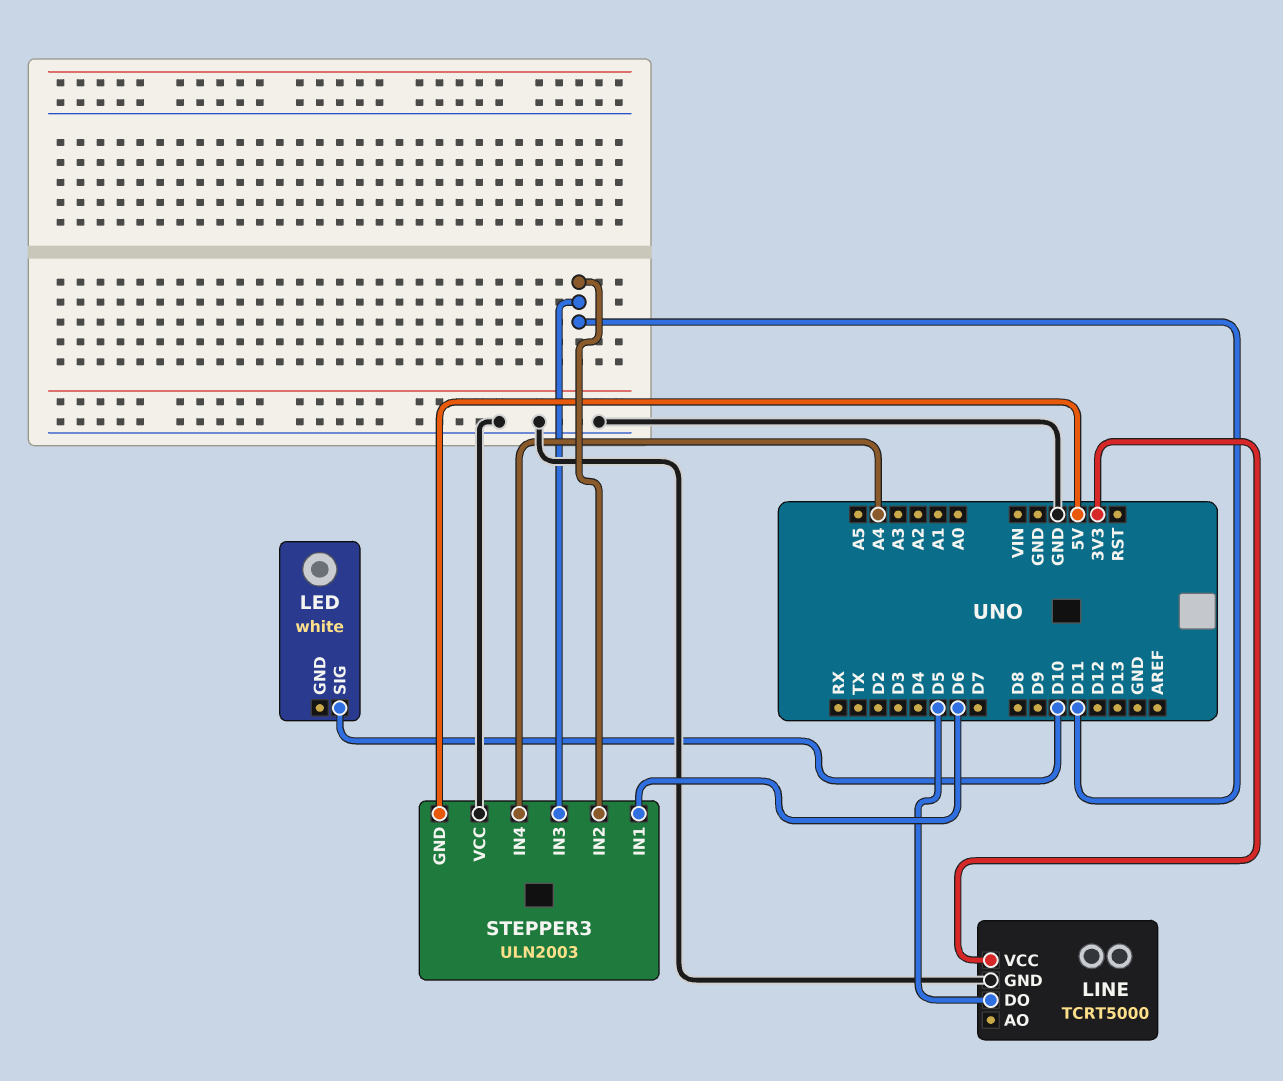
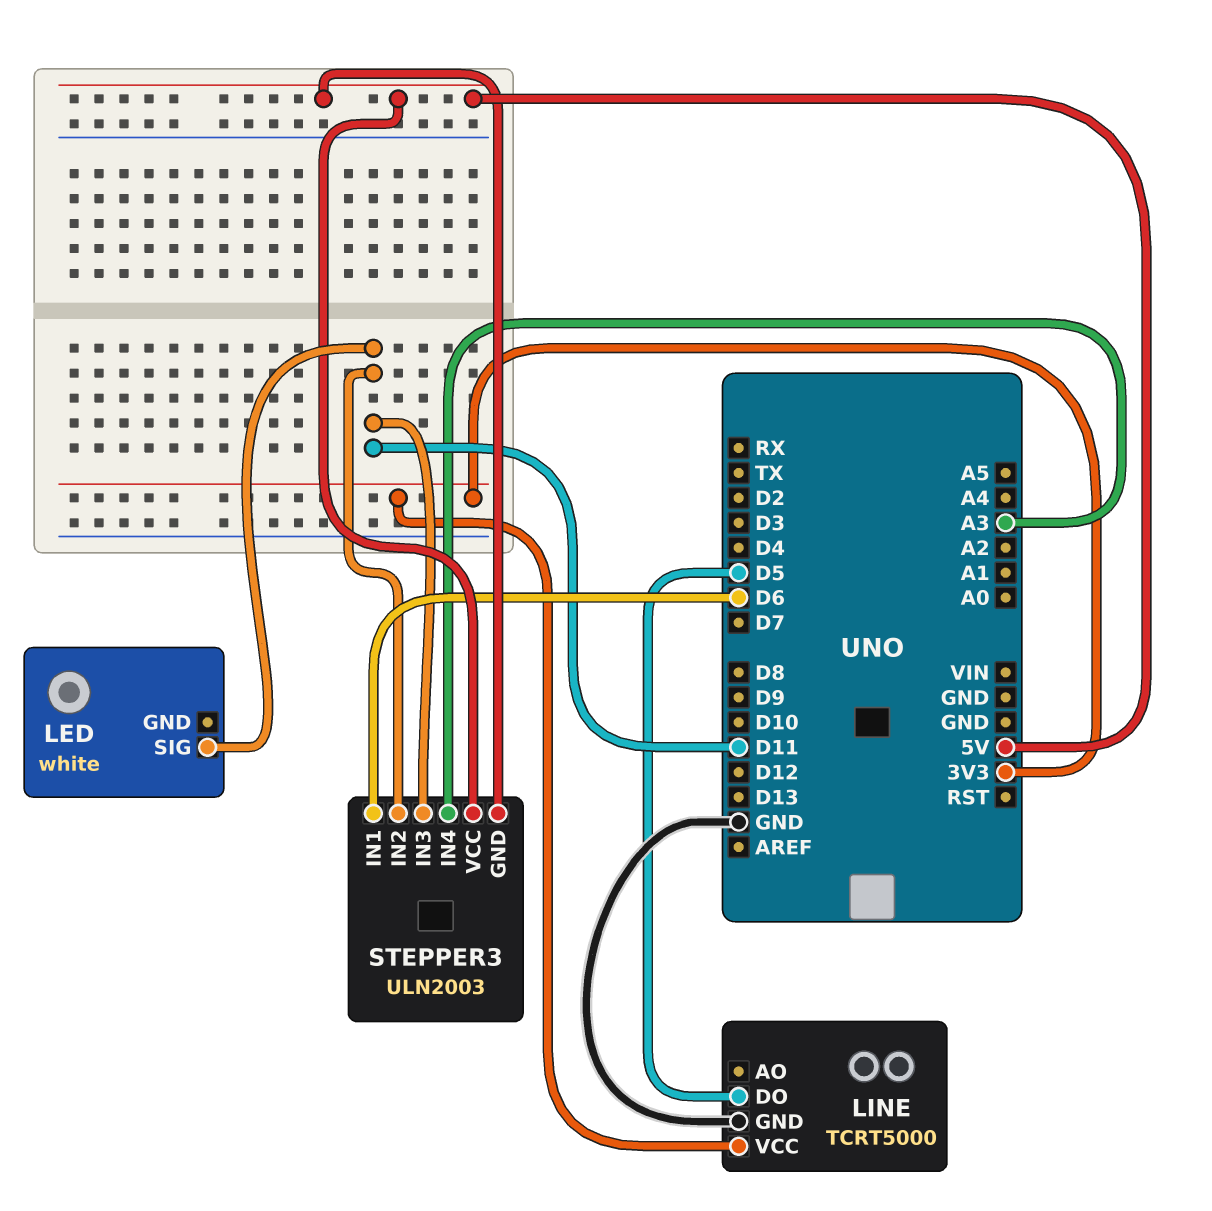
LED pin SIG: D10 -> D11
STEPPER3 pin IN4: A4 -> A3
STEPPER3 pin VCC: GND -> 5V

